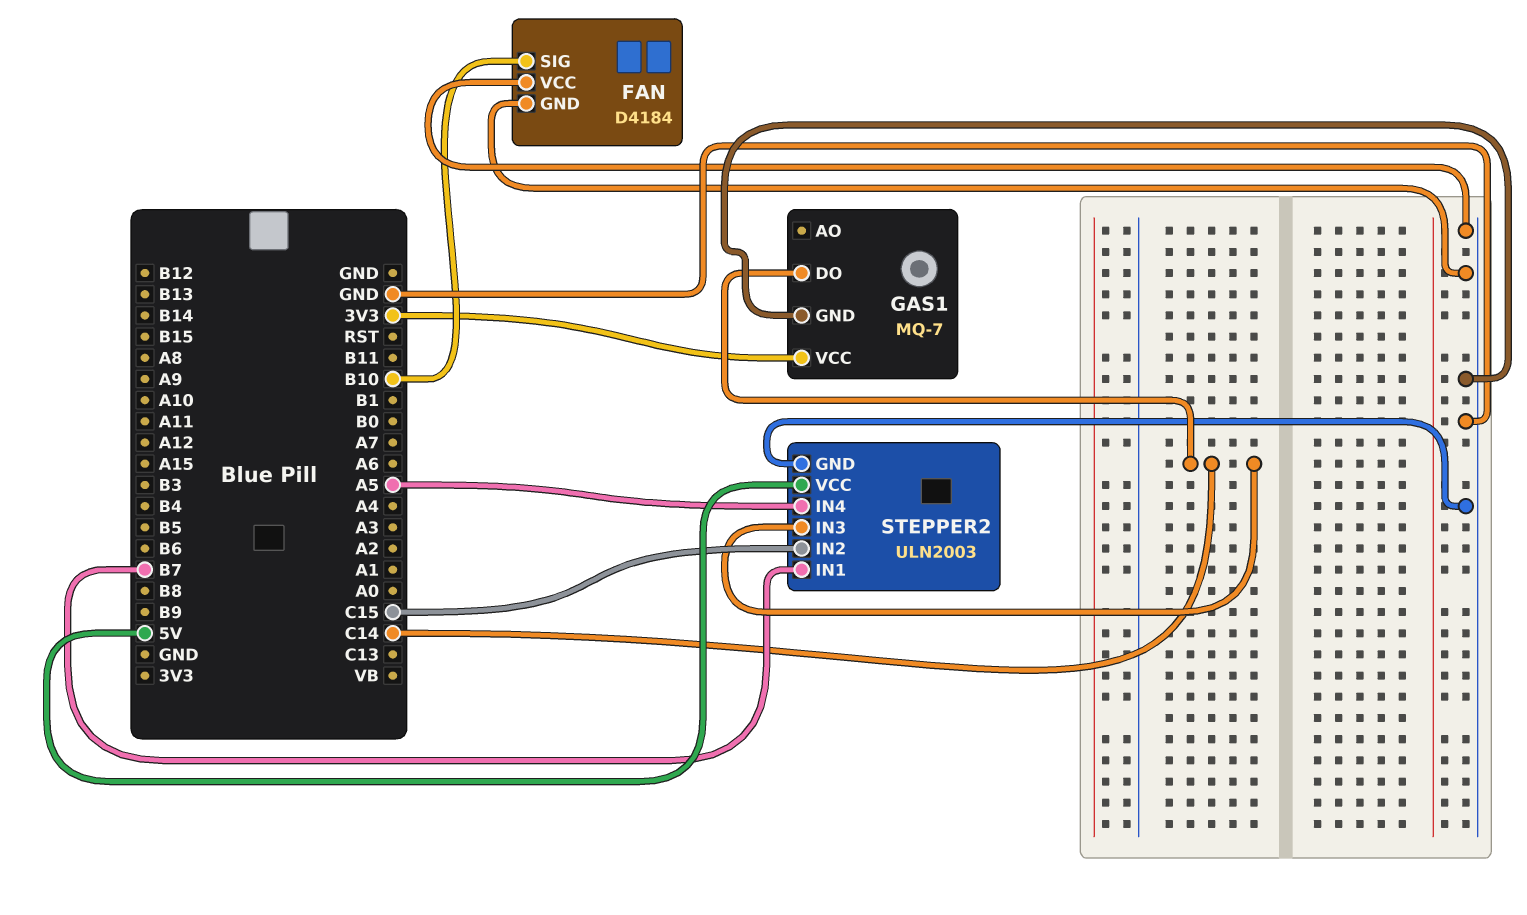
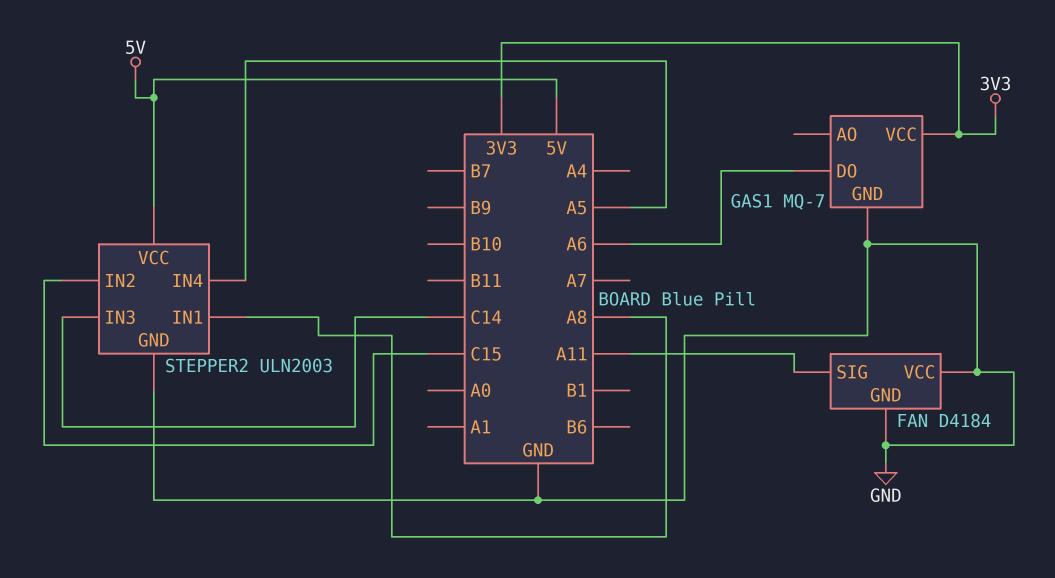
FAN pin SIG: B10 -> A11
GAS1 pin DO: C14 -> A6
STEPPER2 pin IN1: B7 -> A8

